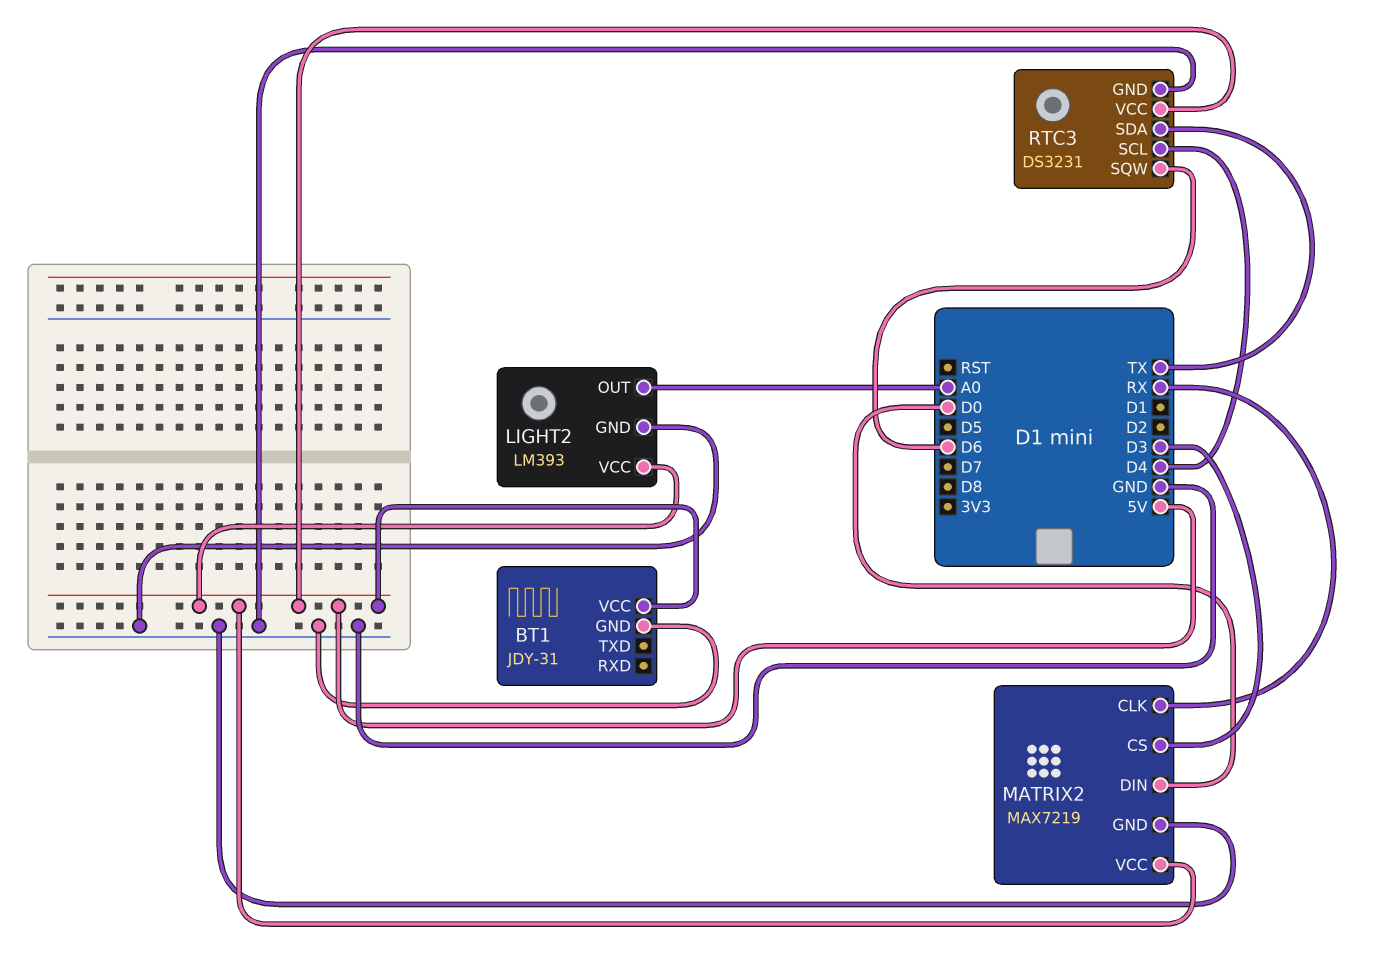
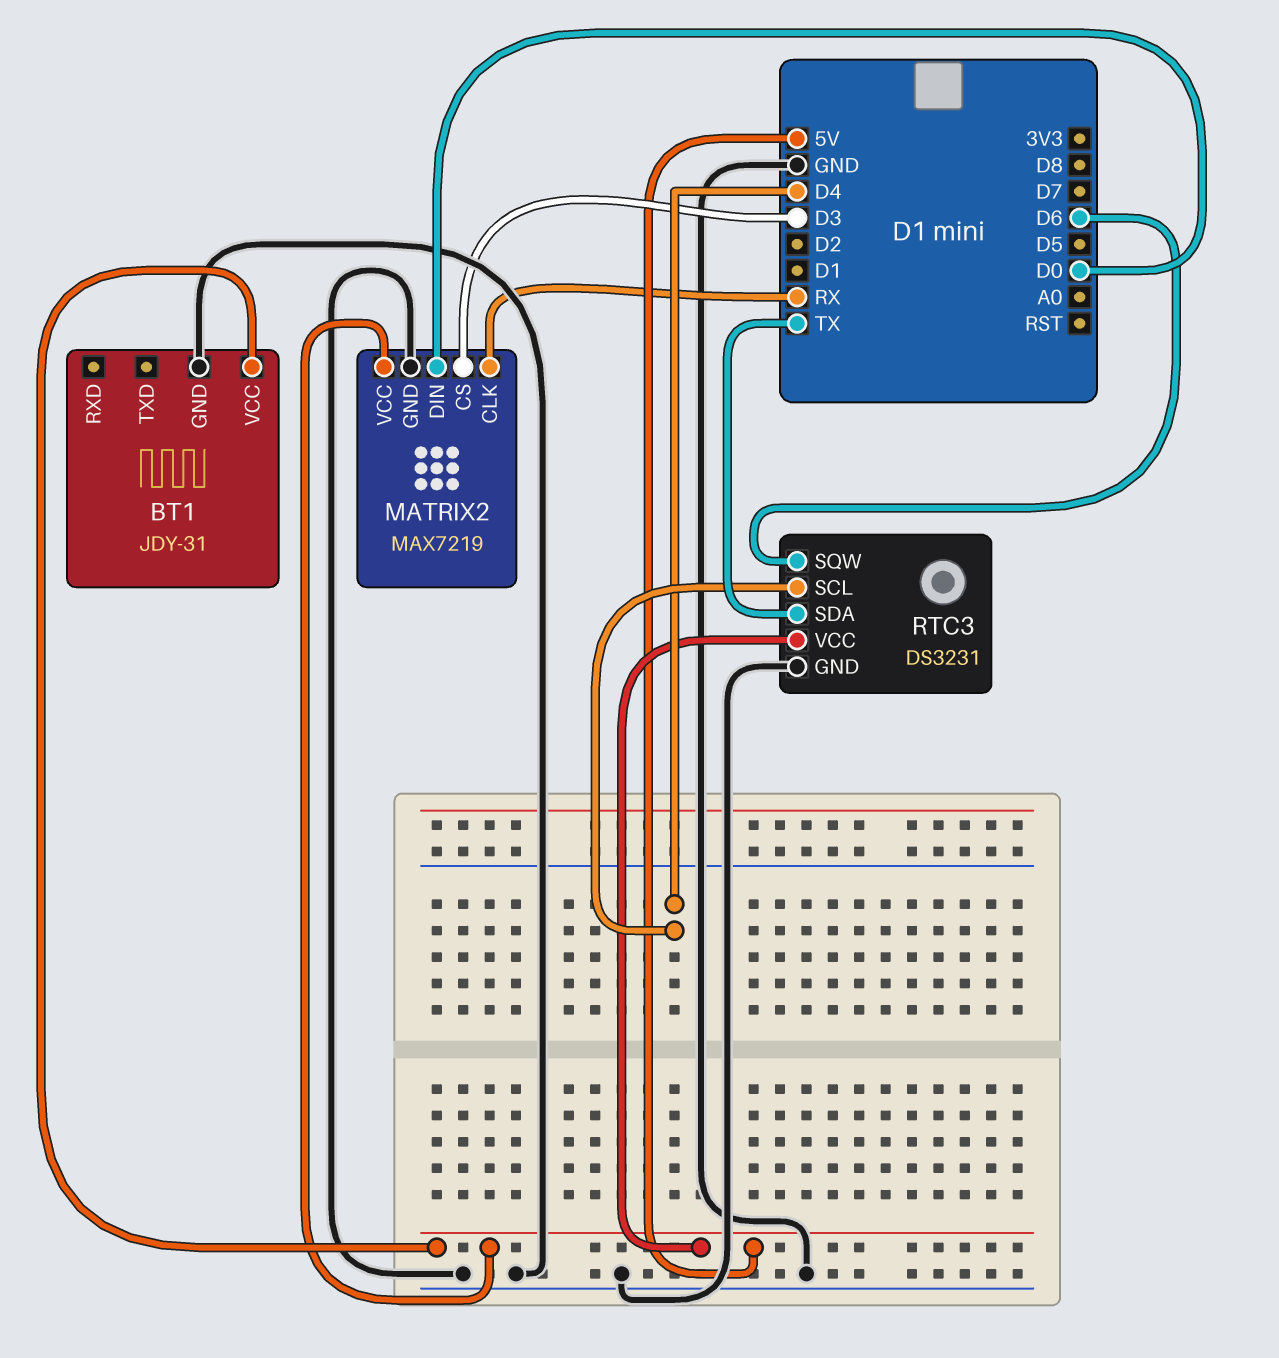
LIGHT2: LM393 -> none
LIGHT2 pin GND: GND -> none
LIGHT2 pin OUT: A0 -> none
LIGHT2 pin VCC: 5V -> none

